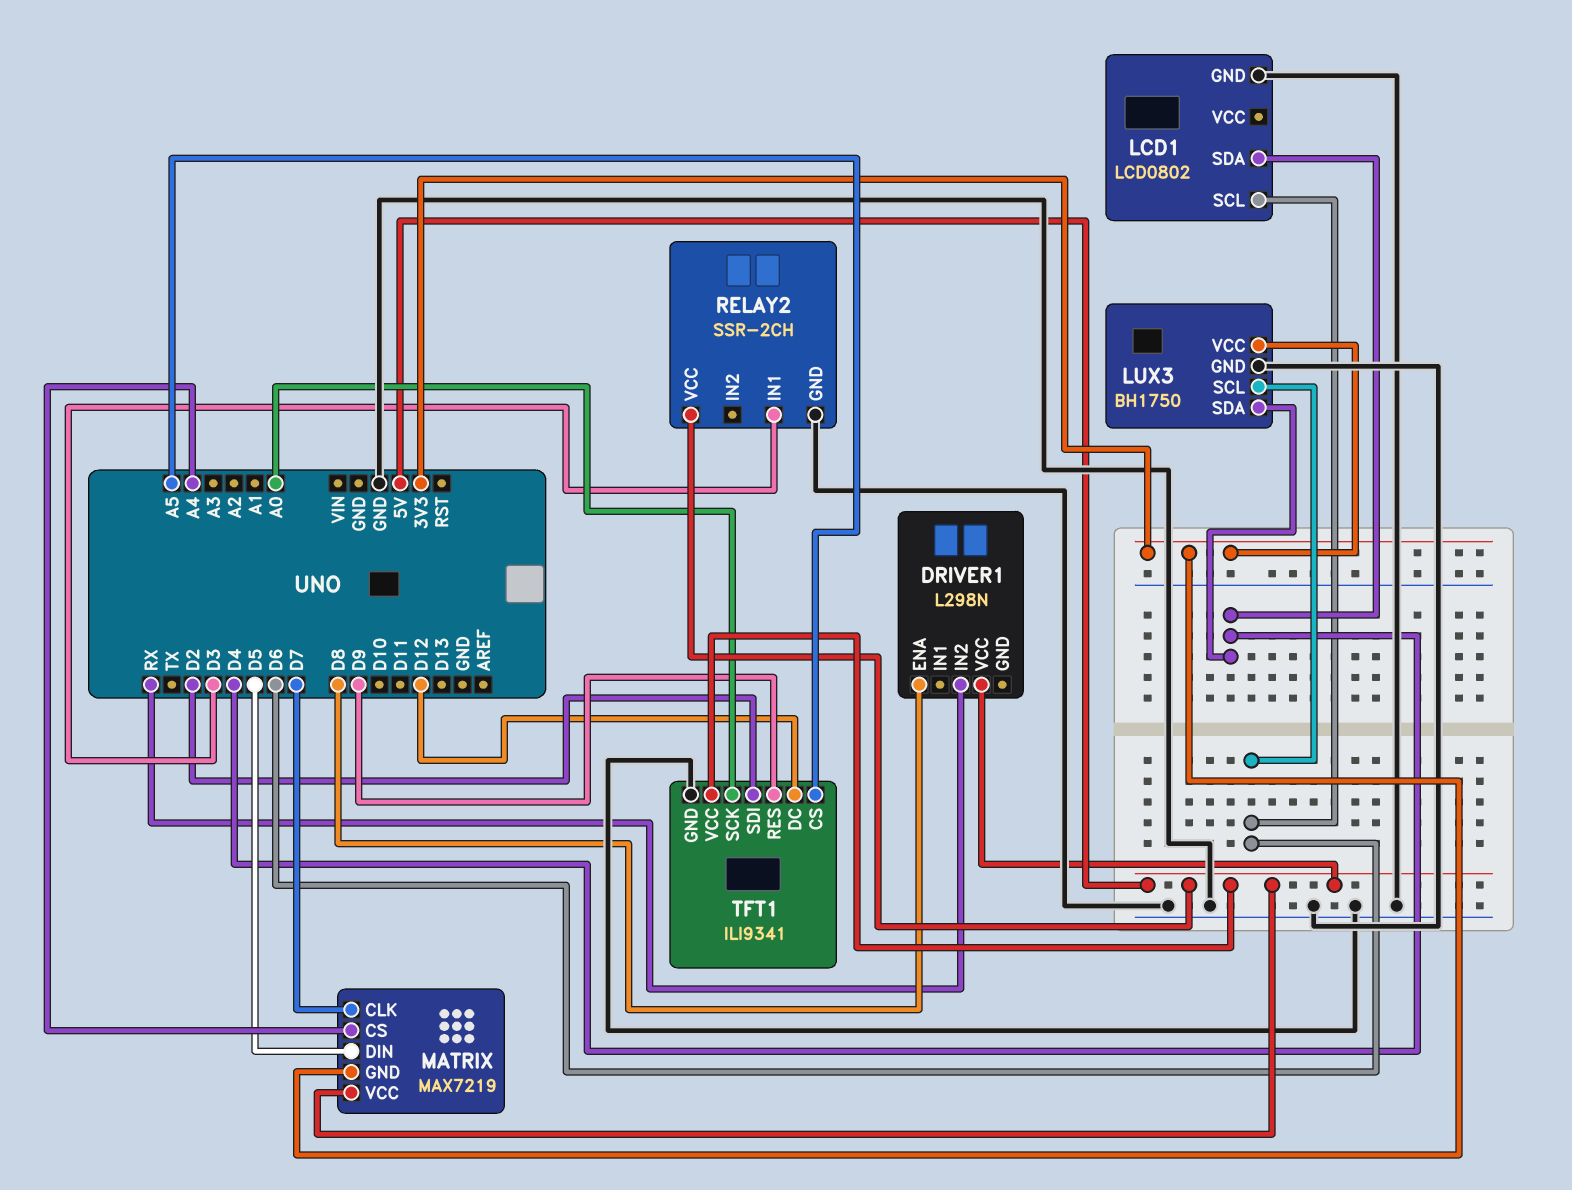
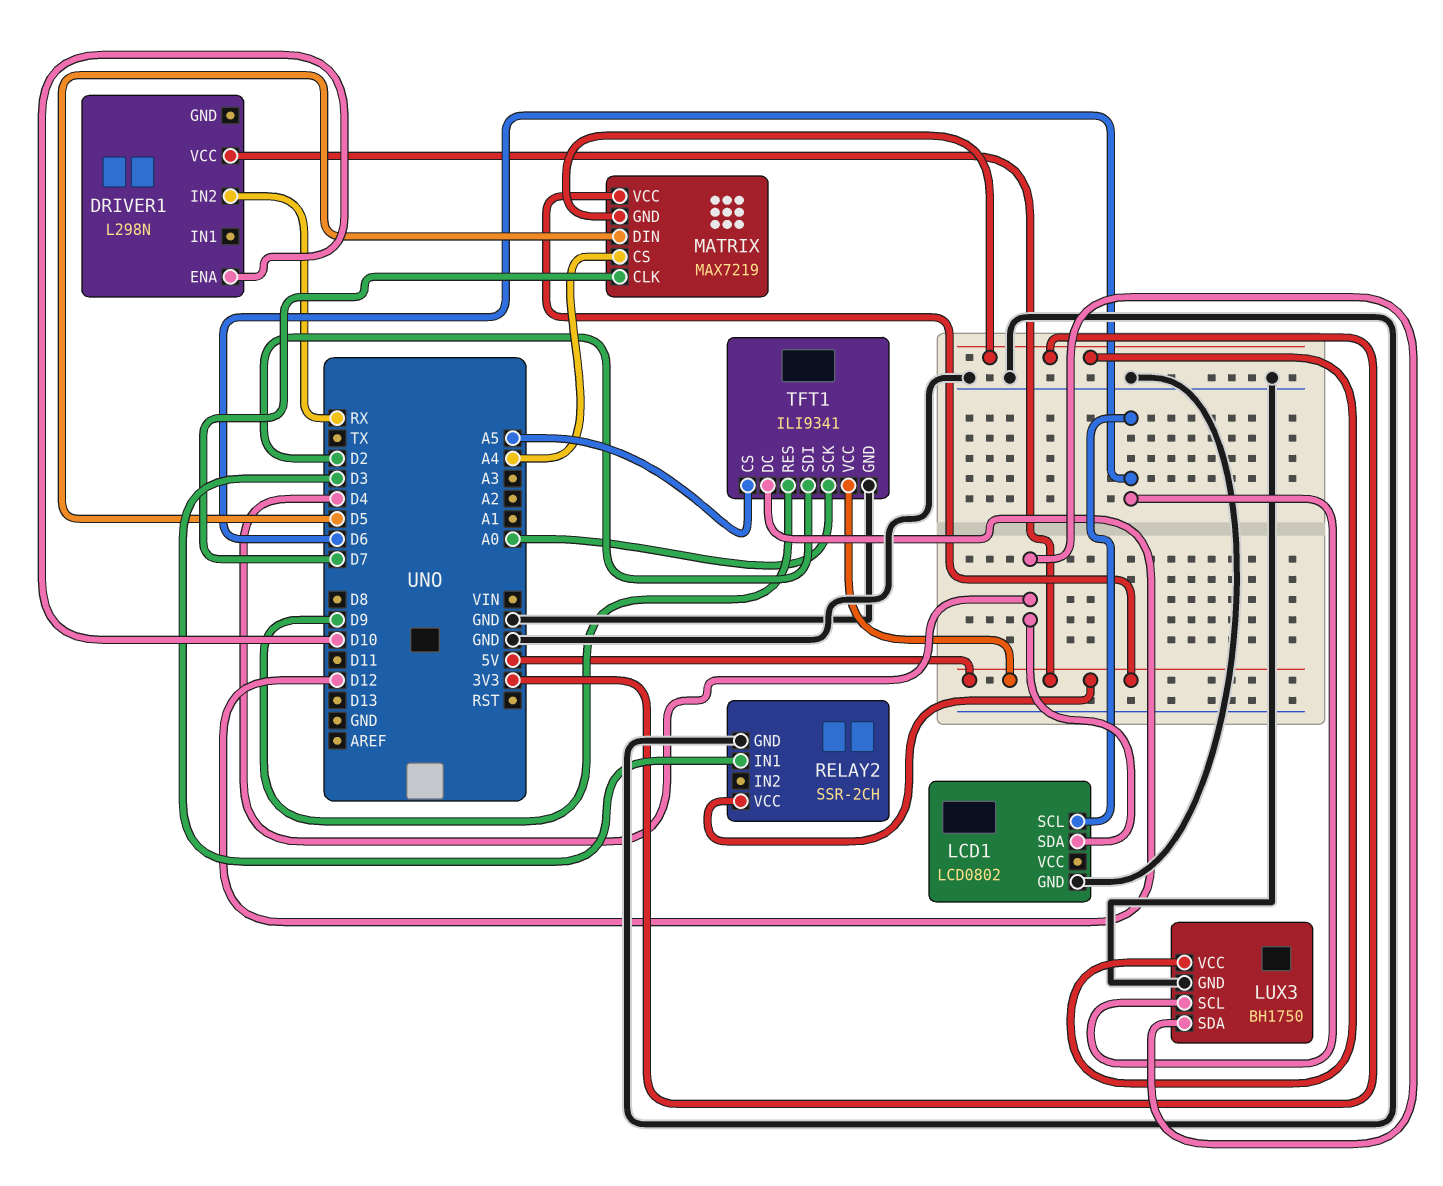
DRIVER1 pin ENA: D8 -> D10

